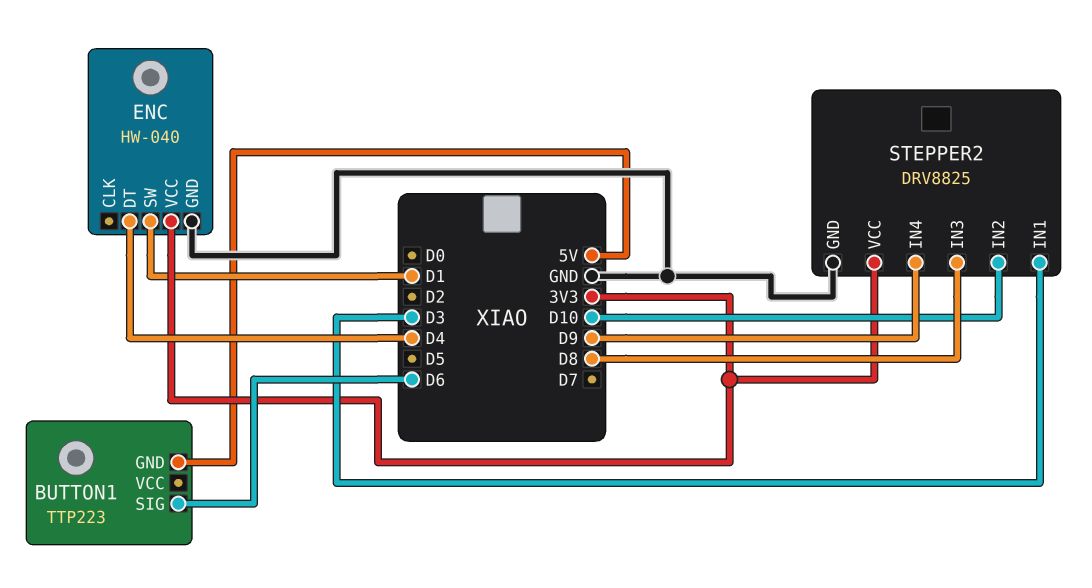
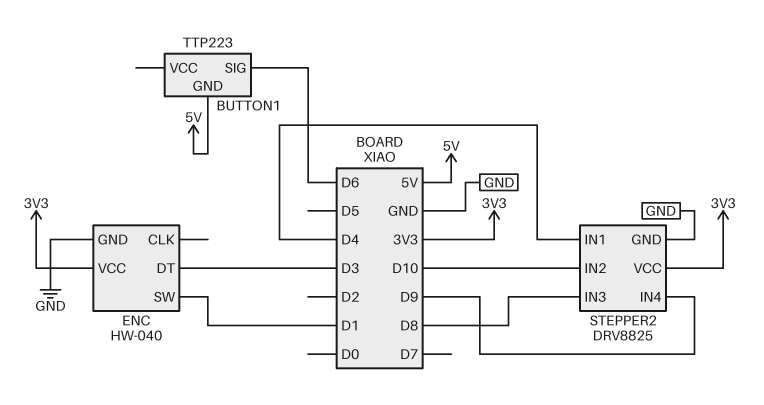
ENC pin DT: D4 -> D3
STEPPER2 pin IN1: D3 -> D4

